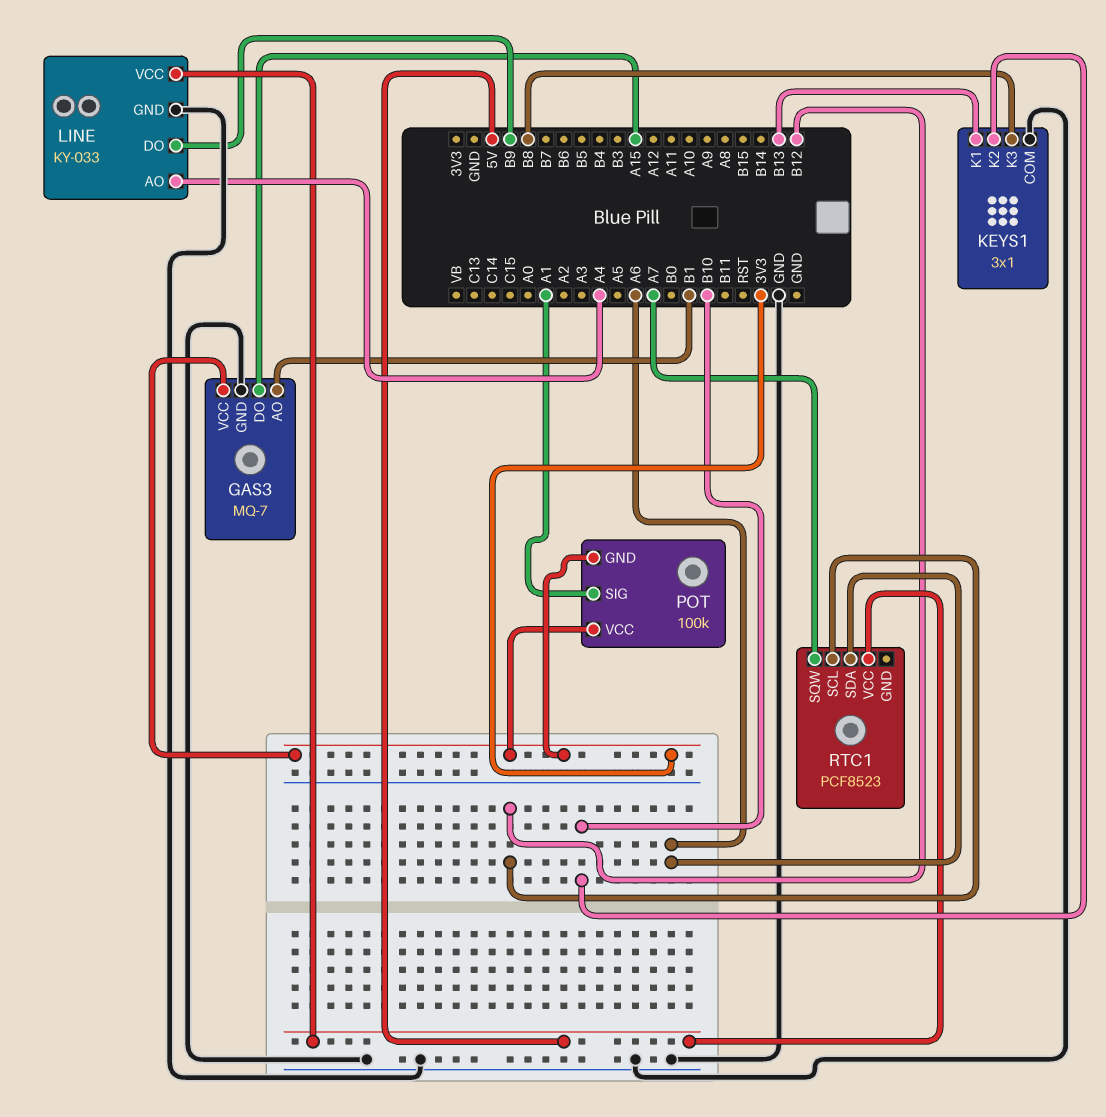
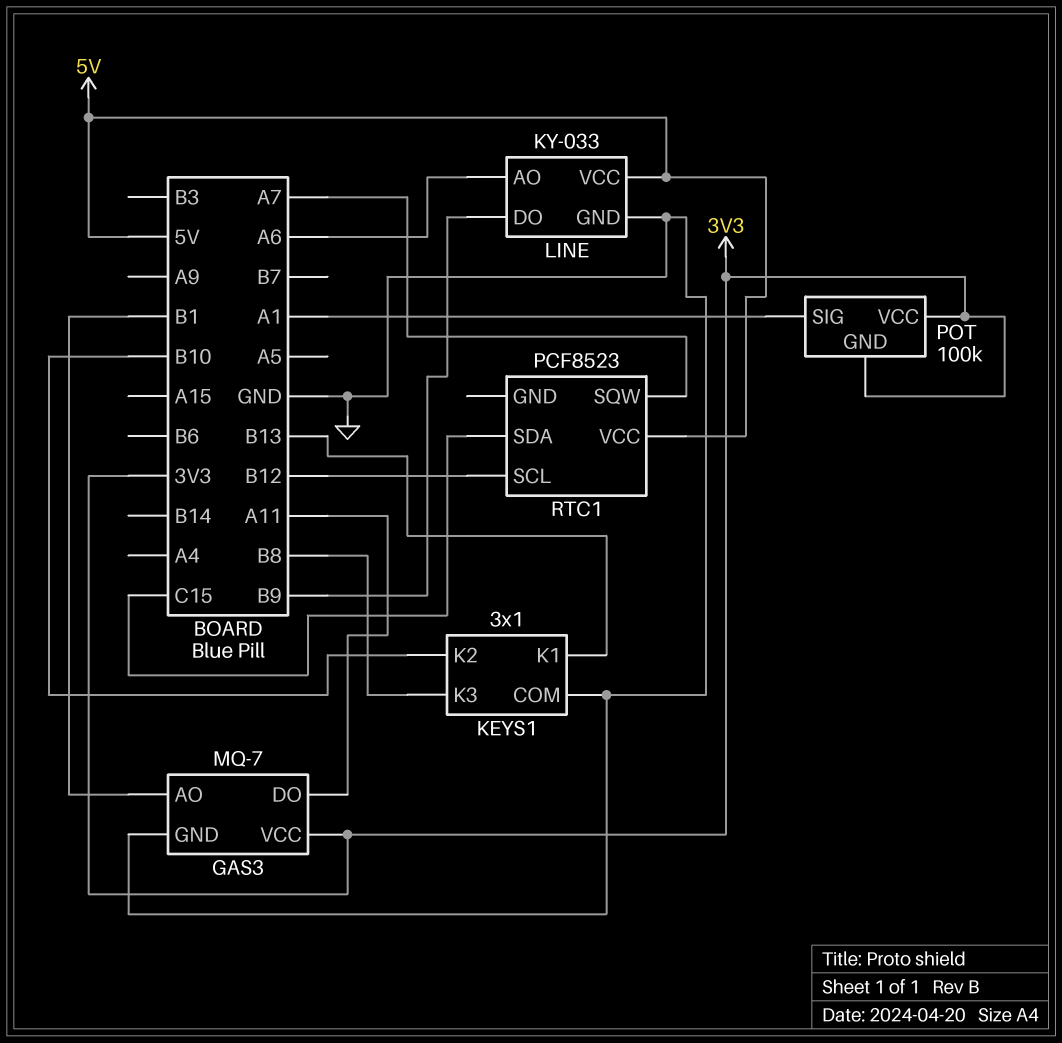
GAS3 pin DO: A15 -> A11
LINE pin AO: A4 -> A6
RTC1 pin SDA: A6 -> C15

